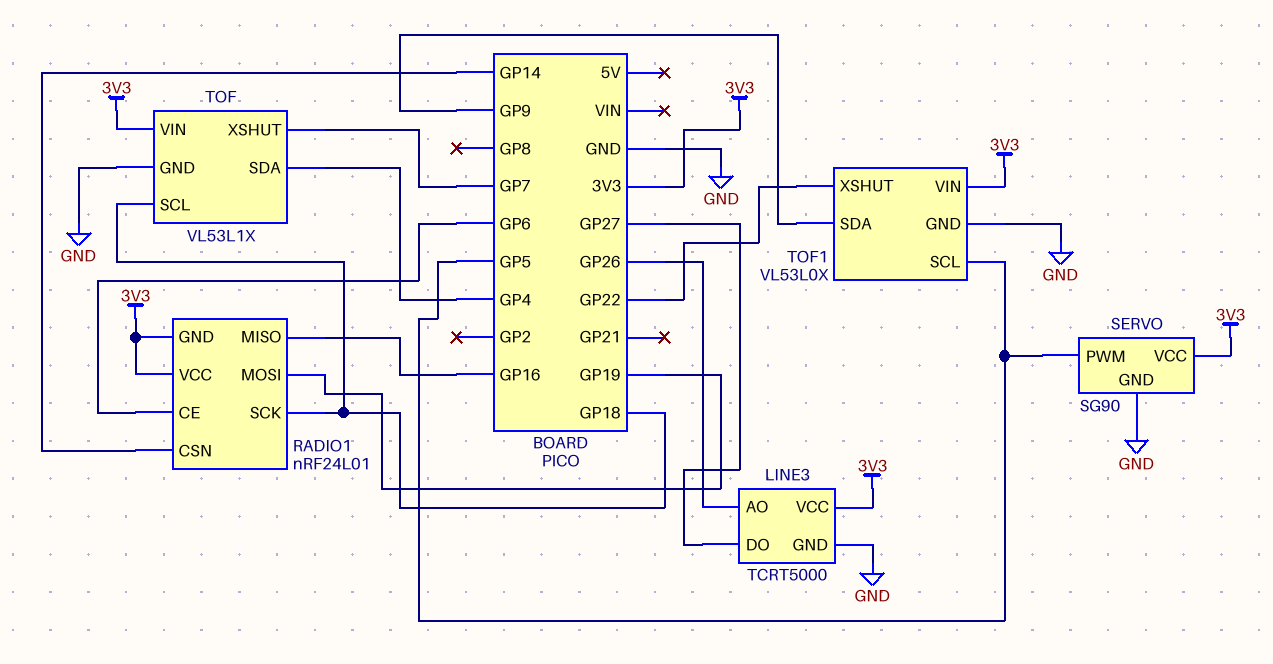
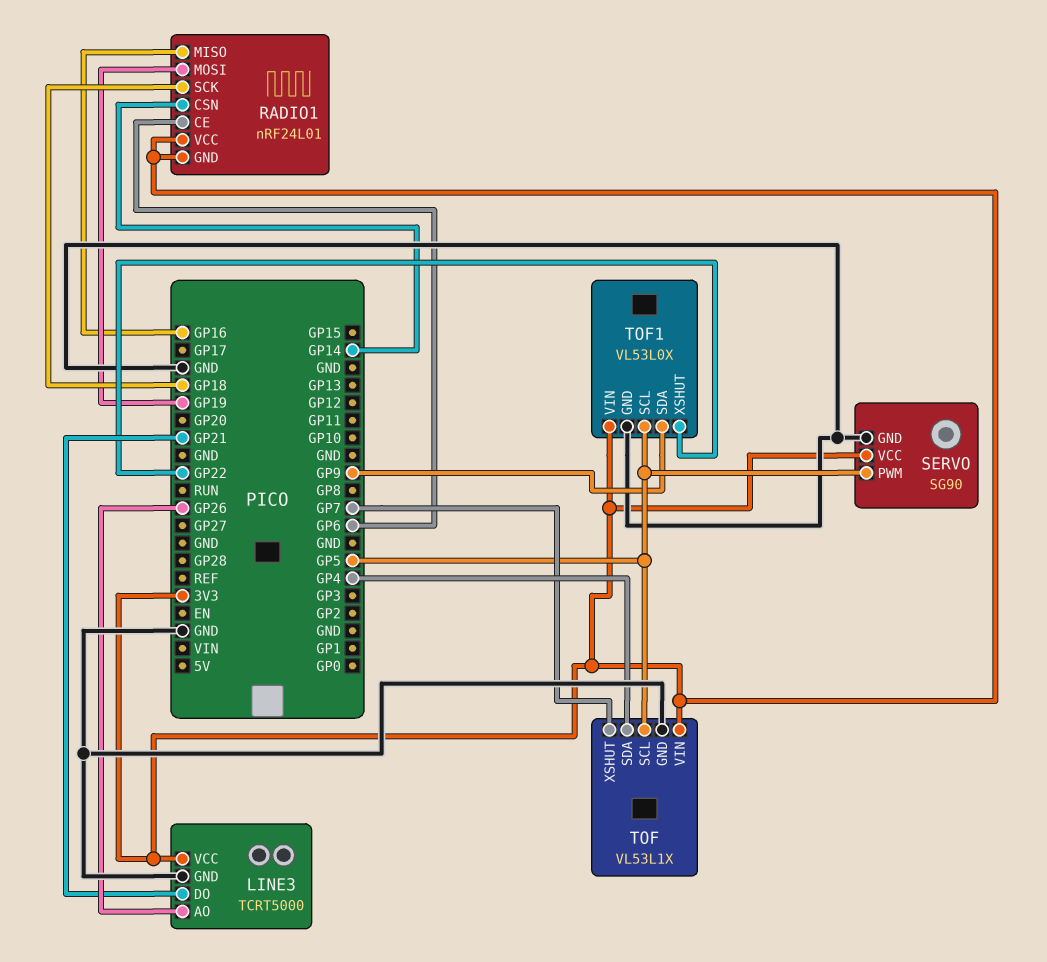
LINE3 pin DO: GP27 -> GP21
TOF pin SCL: GP18 -> GP5

